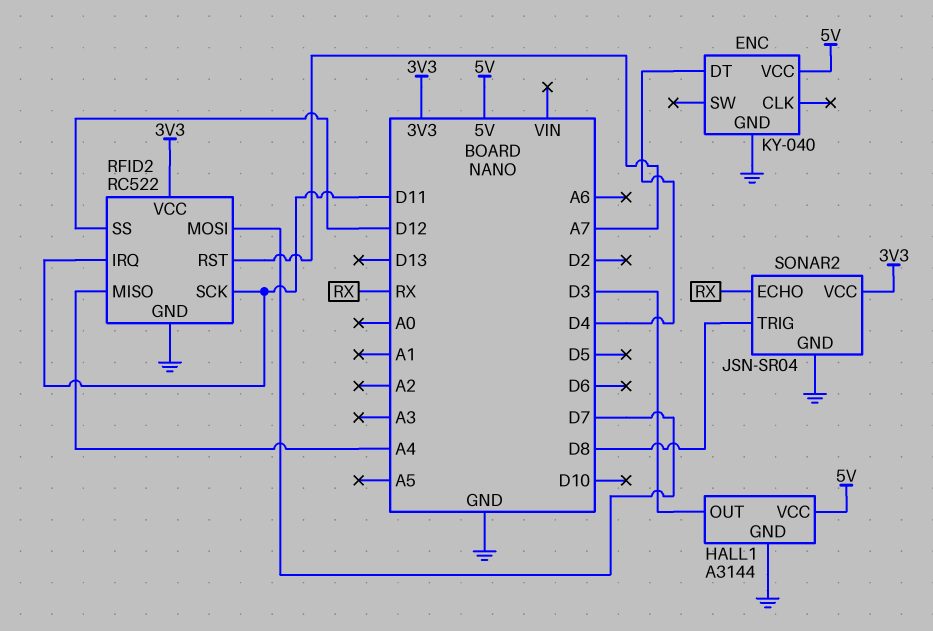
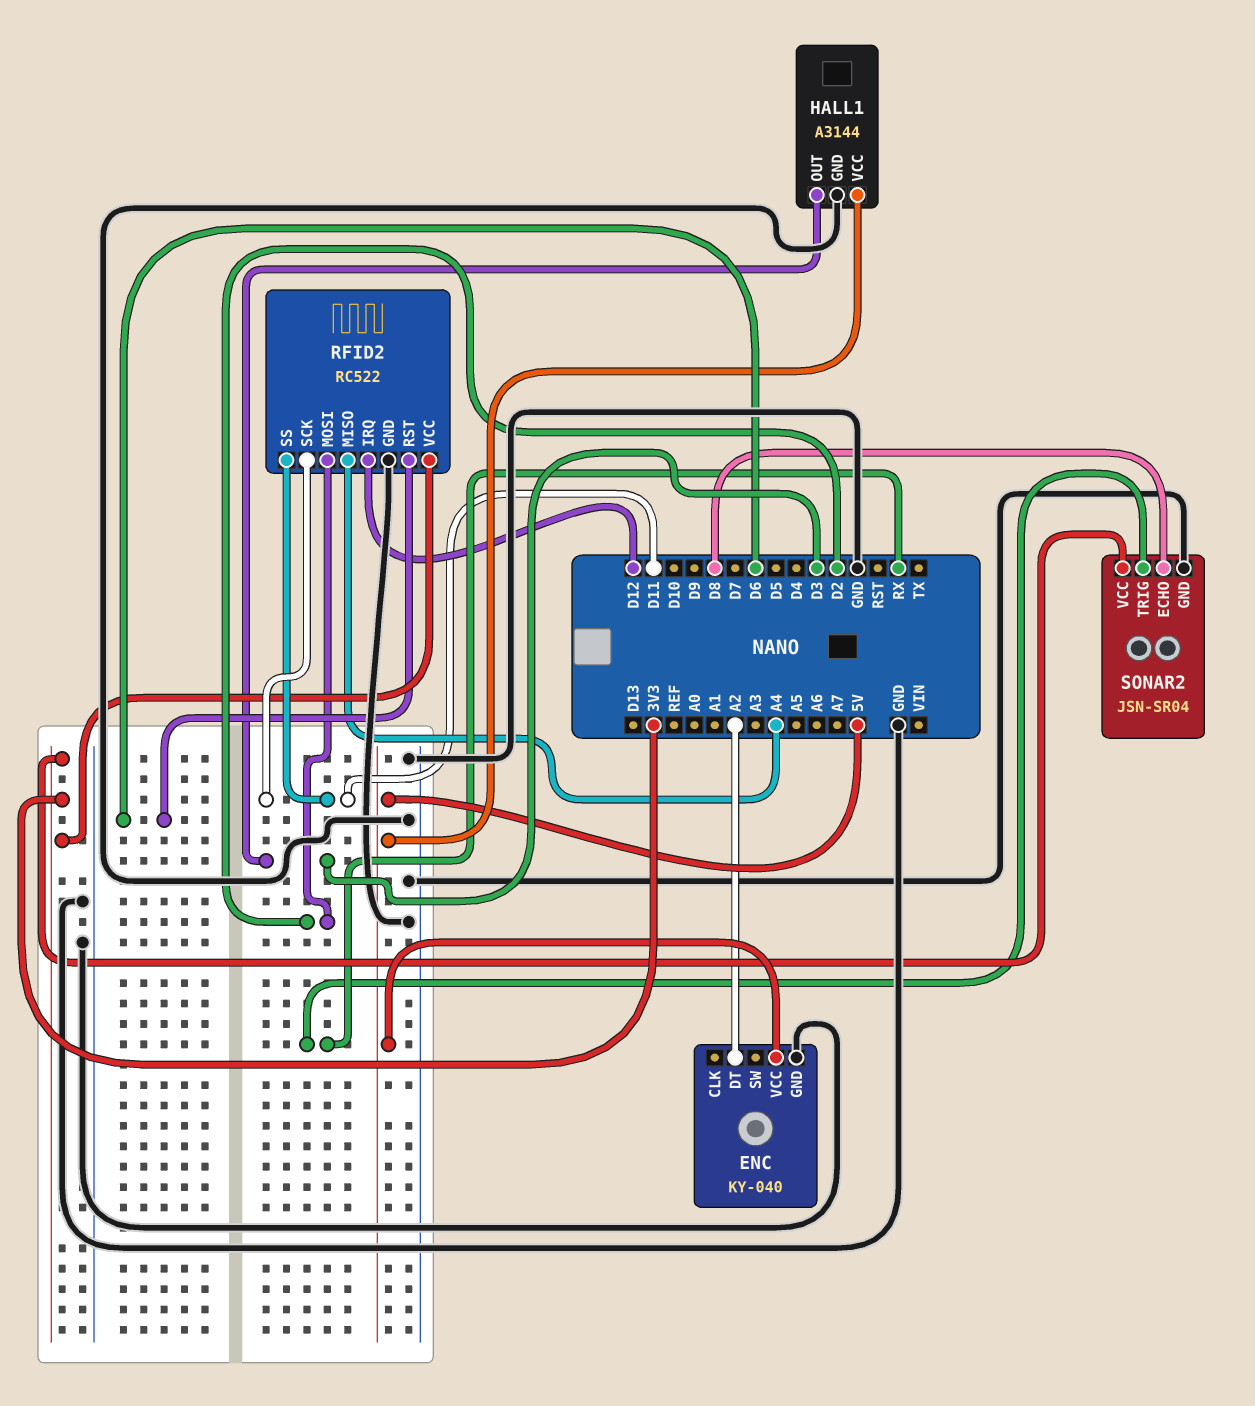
ENC pin DT: D4 -> A2
RFID2 pin IRQ: D11 -> D12
RFID2 pin MOSI: D7 -> D2
RFID2 pin RST: A7 -> D6
RFID2 pin SS: D12 -> D11
SONAR2 pin ECHO: RX -> D8
SONAR2 pin TRIG: D8 -> RX

